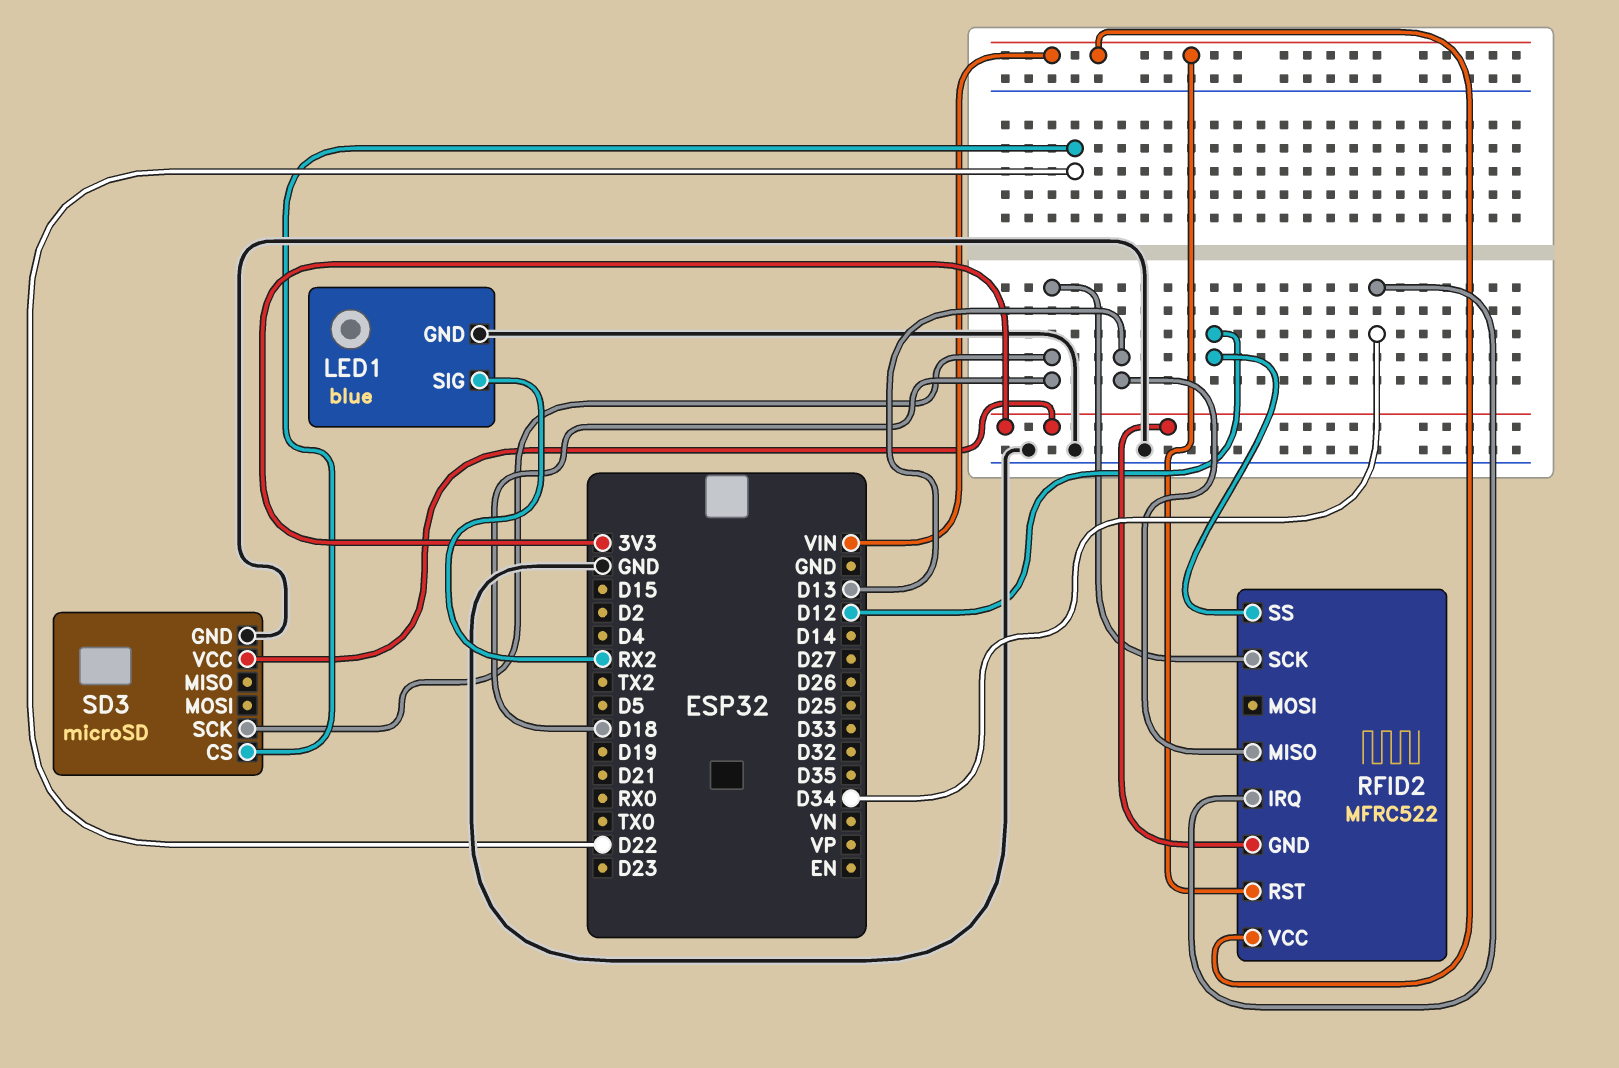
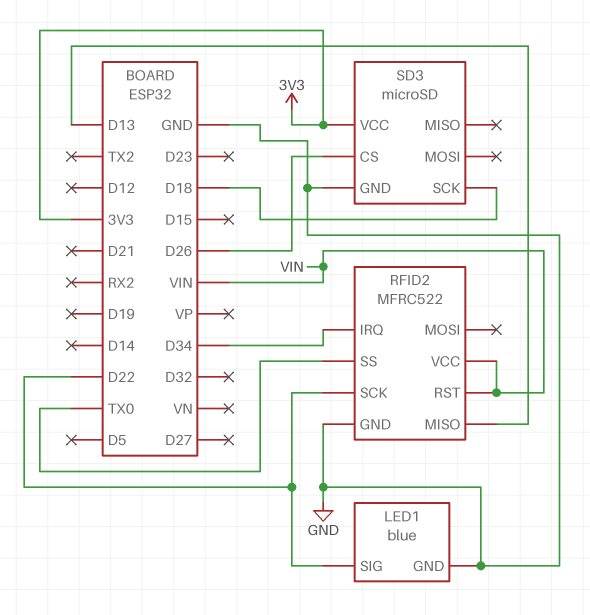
LED1 pin SIG: RX2 -> D22
RFID2 pin GND: 3V3 -> GND
RFID2 pin SCK: D18 -> D22
RFID2 pin SS: D12 -> TX0
SD3 pin CS: D22 -> D26

